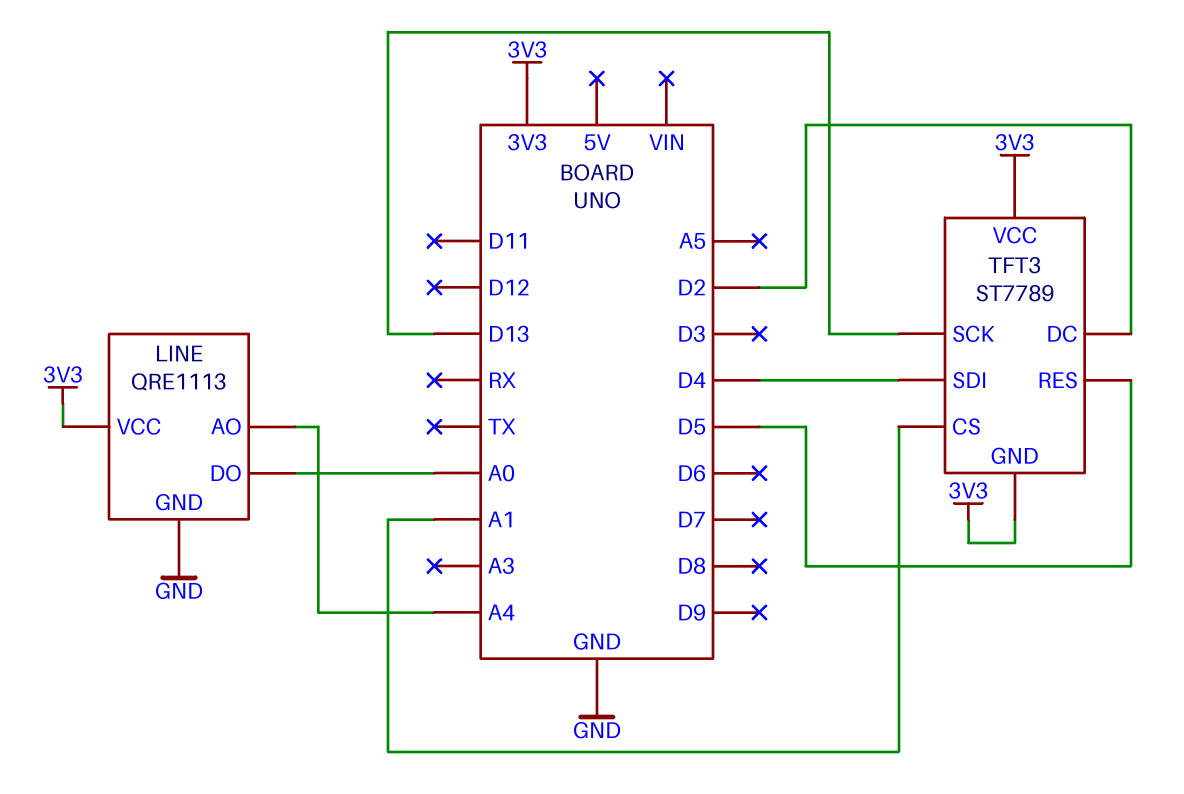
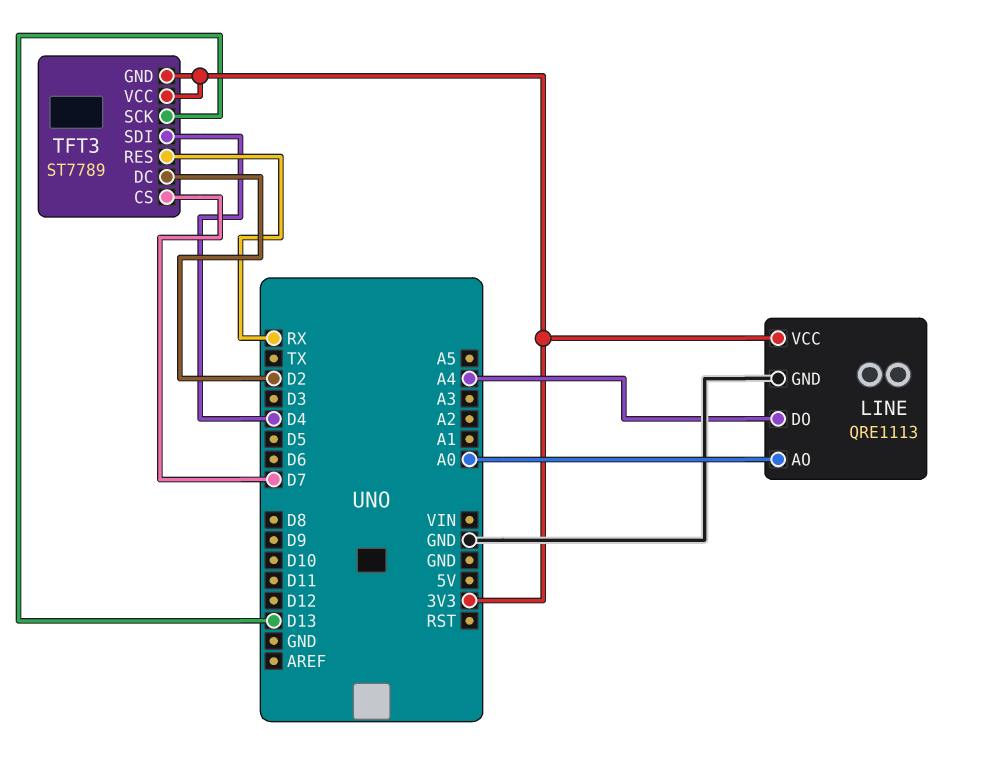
LINE pin AO: A4 -> A0
LINE pin DO: A0 -> A4
TFT3 pin CS: A1 -> D7
TFT3 pin RES: D5 -> RX

